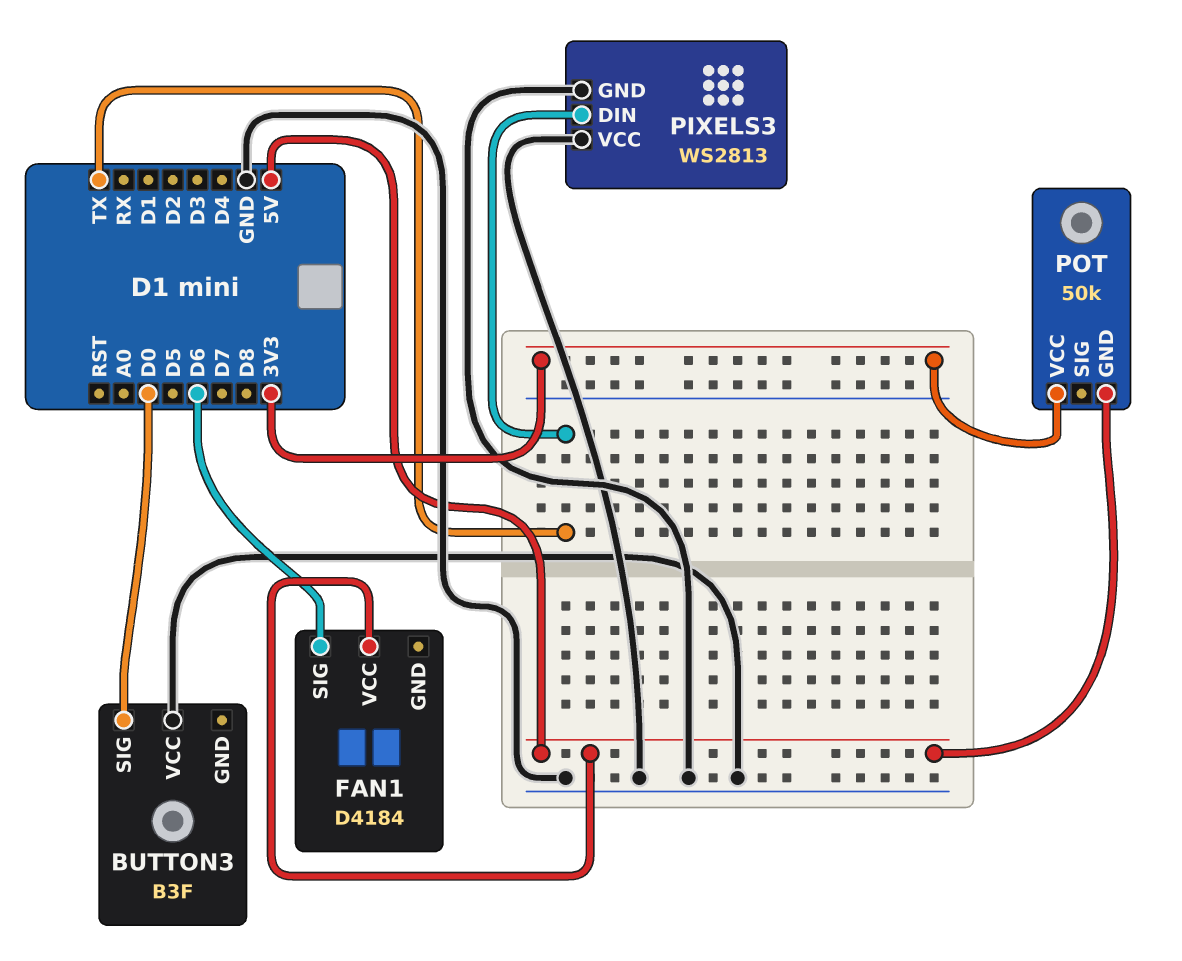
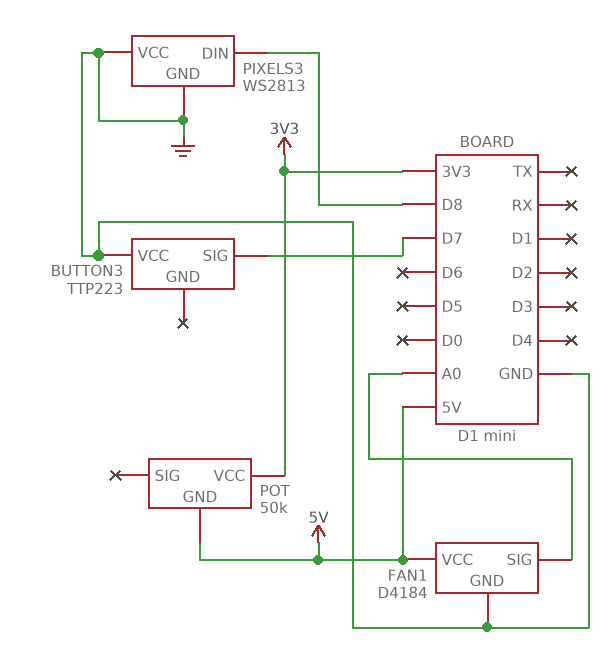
BUTTON3: B3F -> TTP223
BUTTON3 pin SIG: D0 -> D7
FAN1 pin GND: none -> GND
FAN1 pin SIG: D6 -> A0
PIXELS3 pin DIN: TX -> D8

